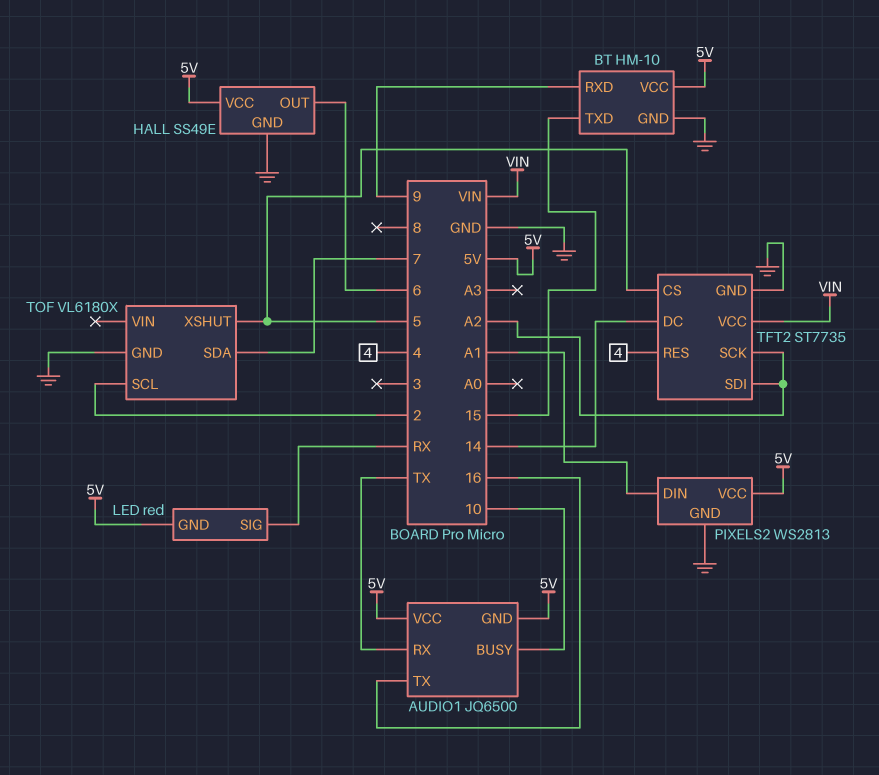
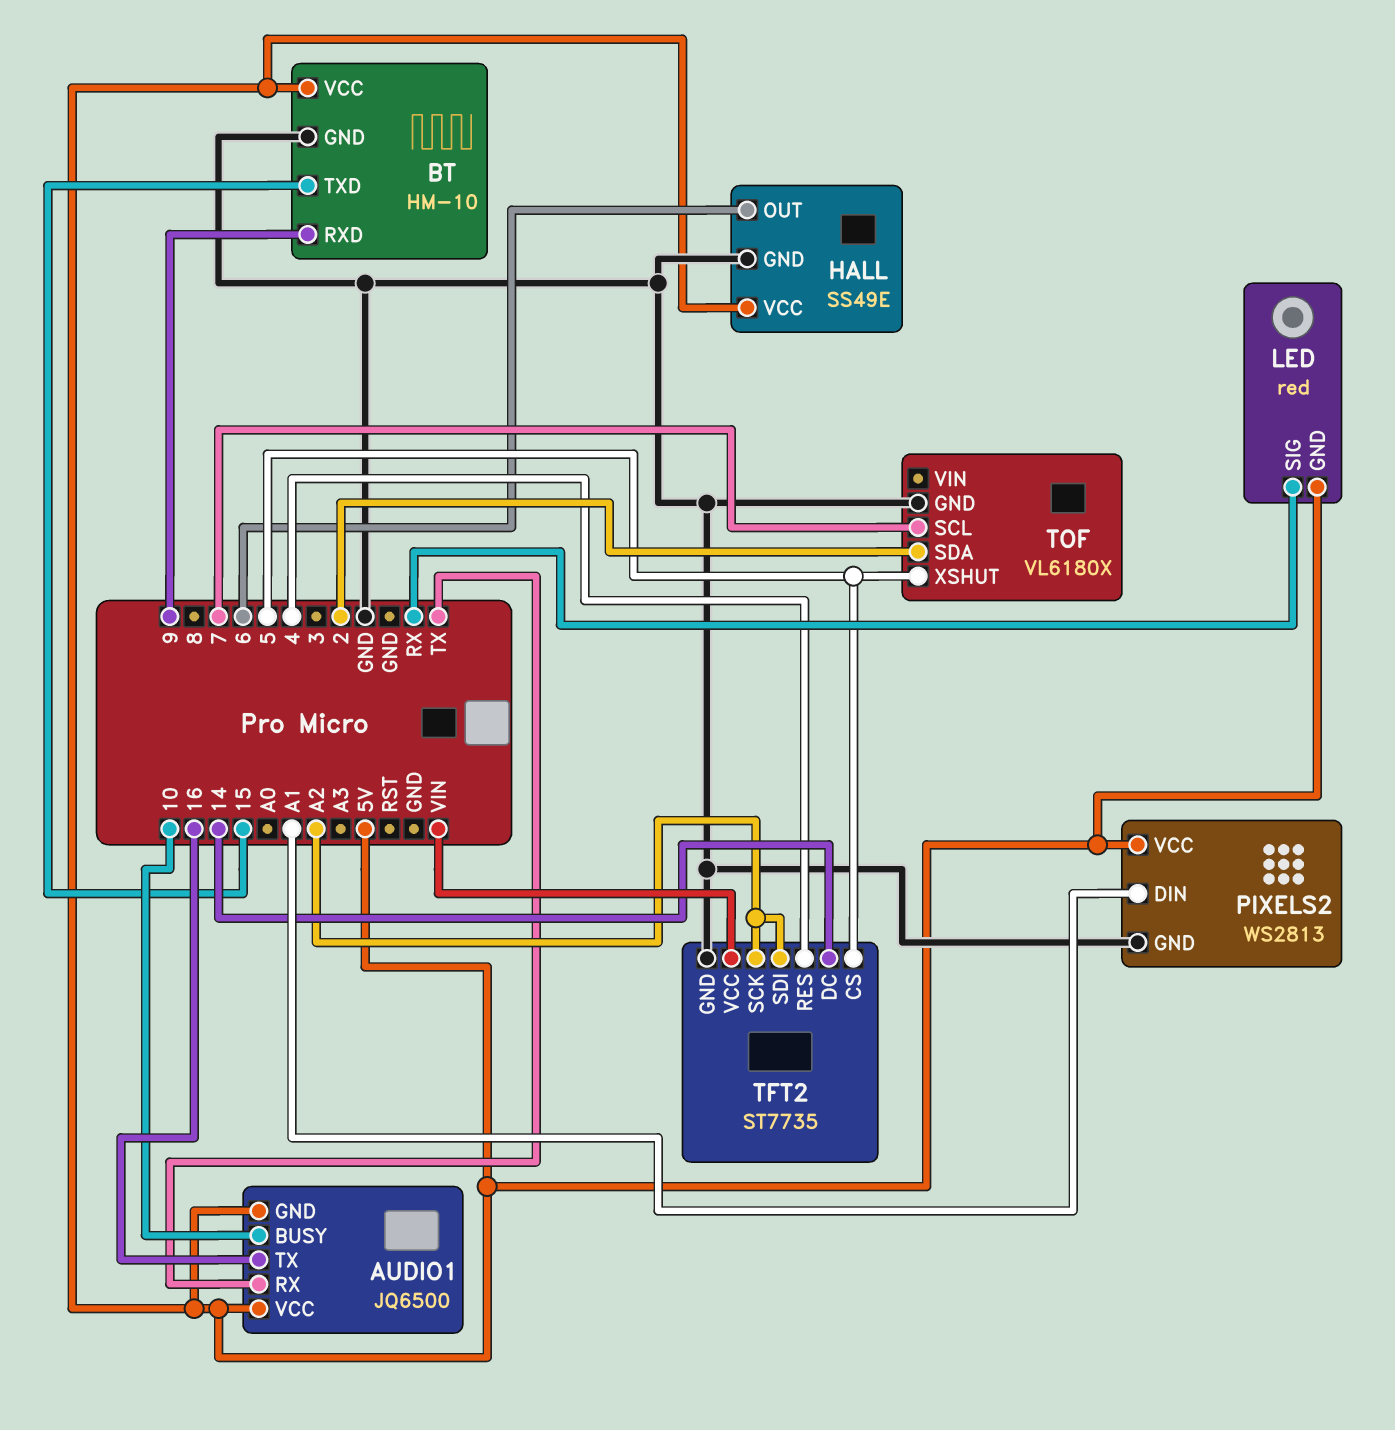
TOF pin SCL: 2 -> 7
TOF pin SDA: 7 -> 2

